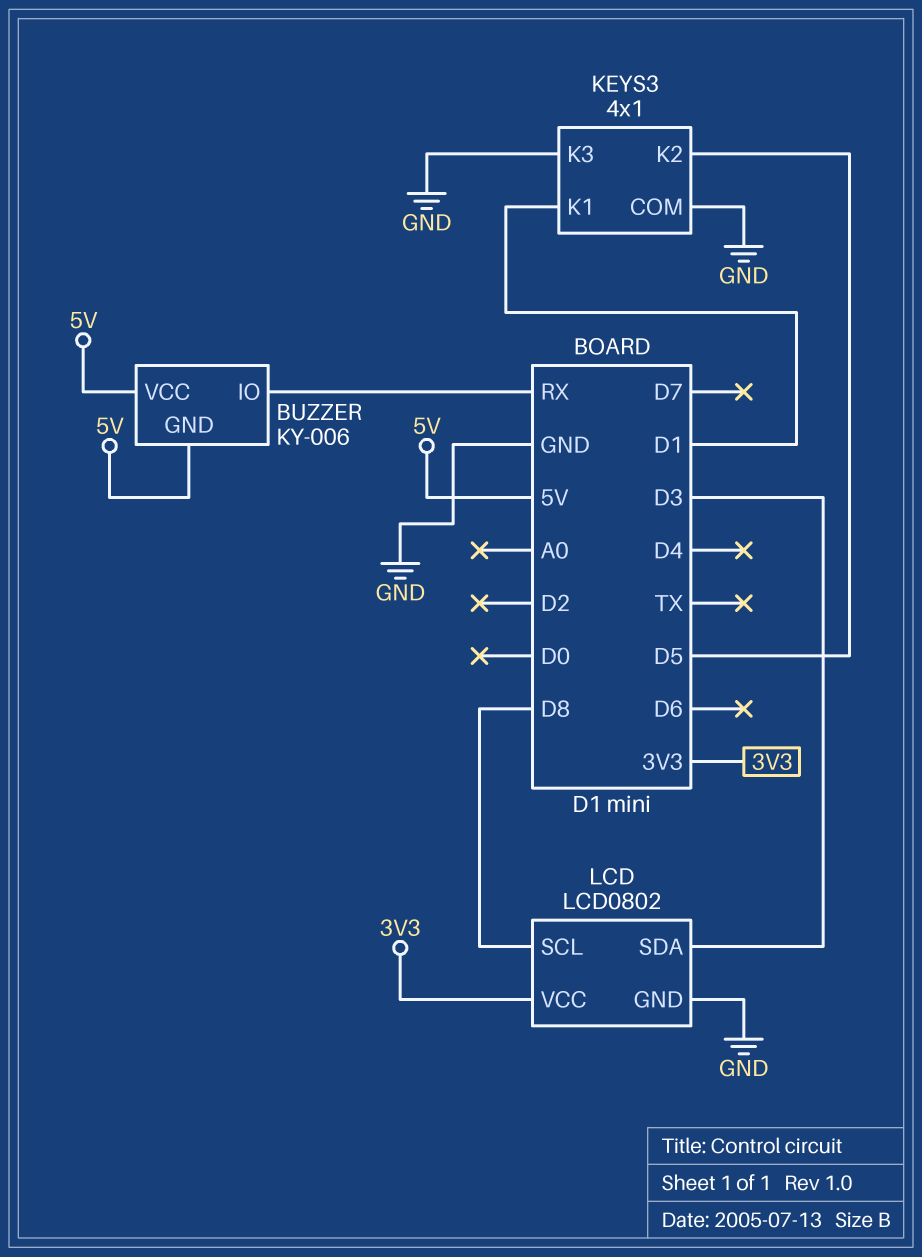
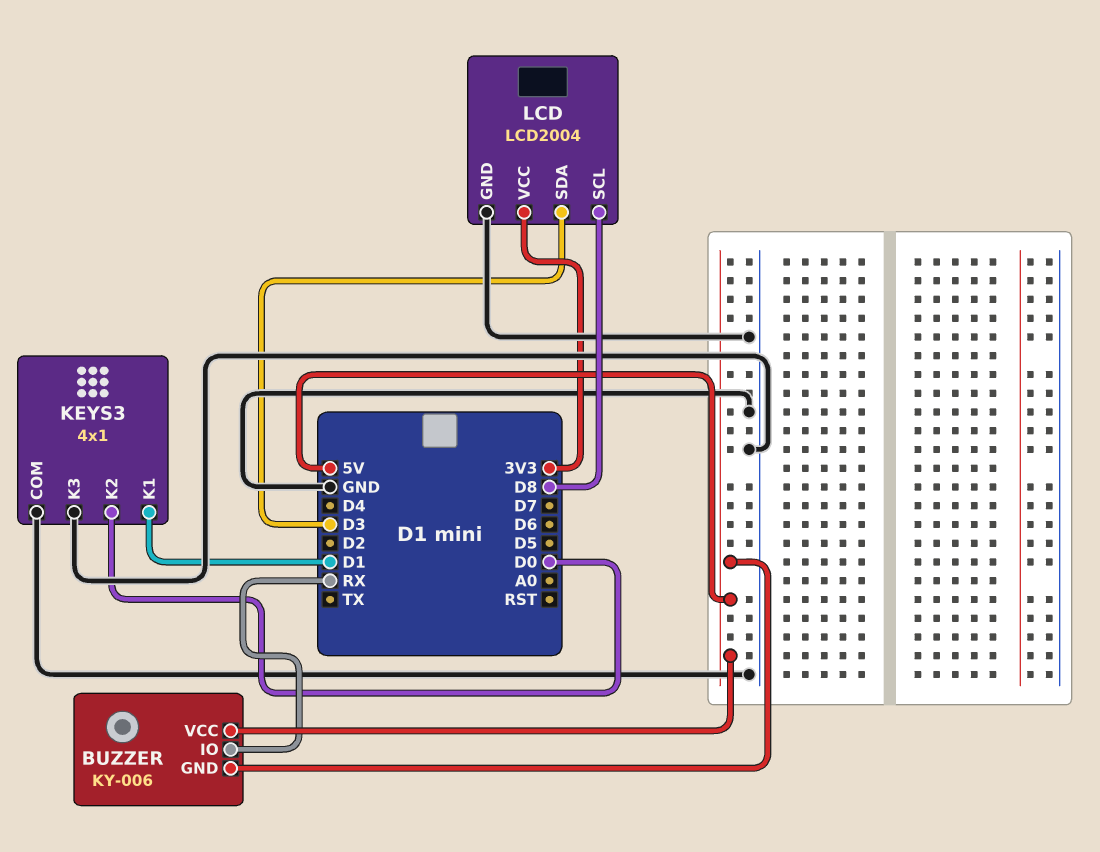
KEYS3 pin K2: D5 -> D0
LCD: LCD0802 -> LCD2004

